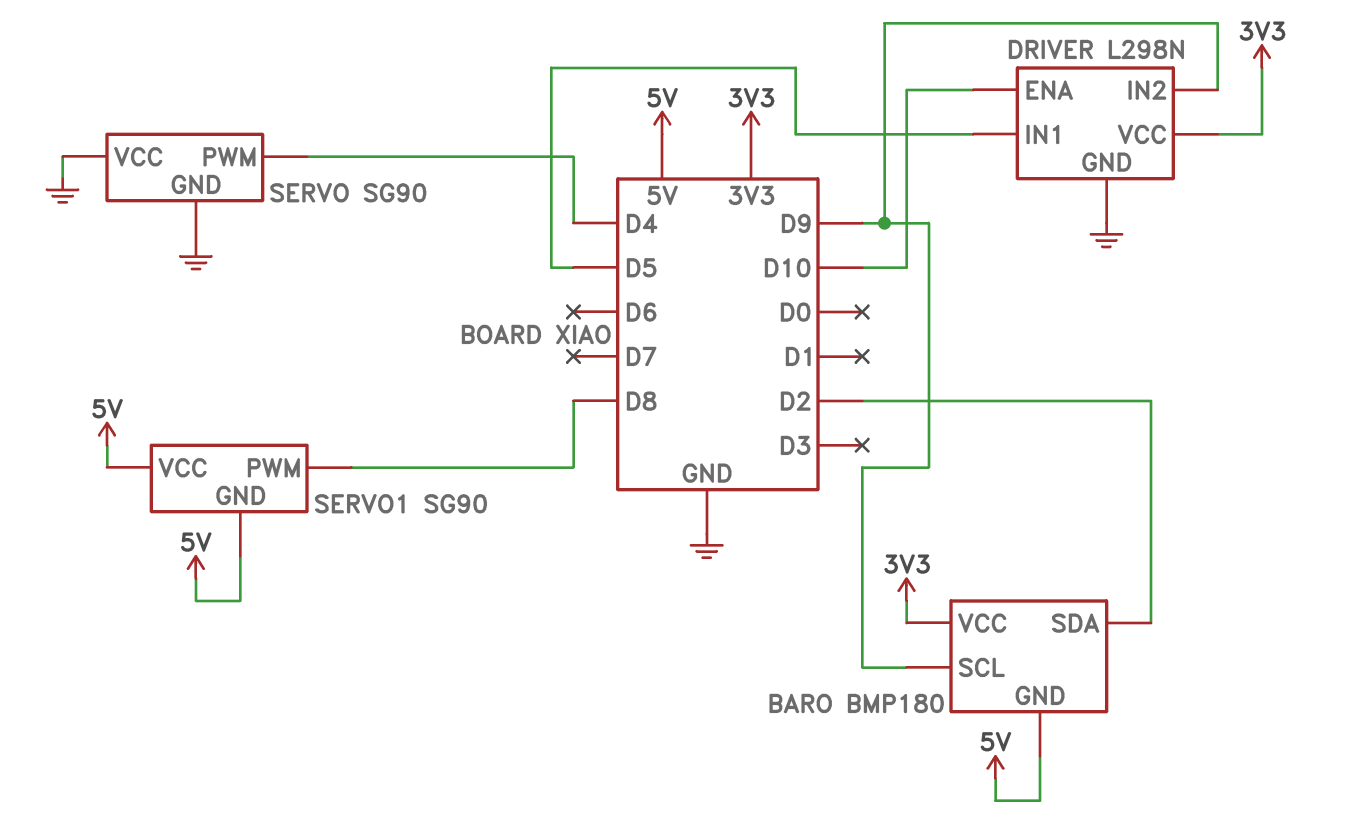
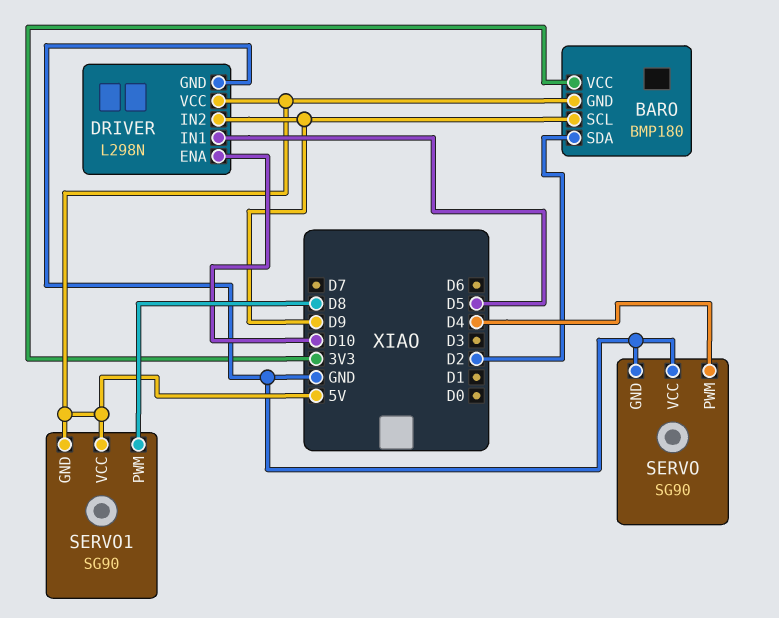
DRIVER pin VCC: 3V3 -> 5V

